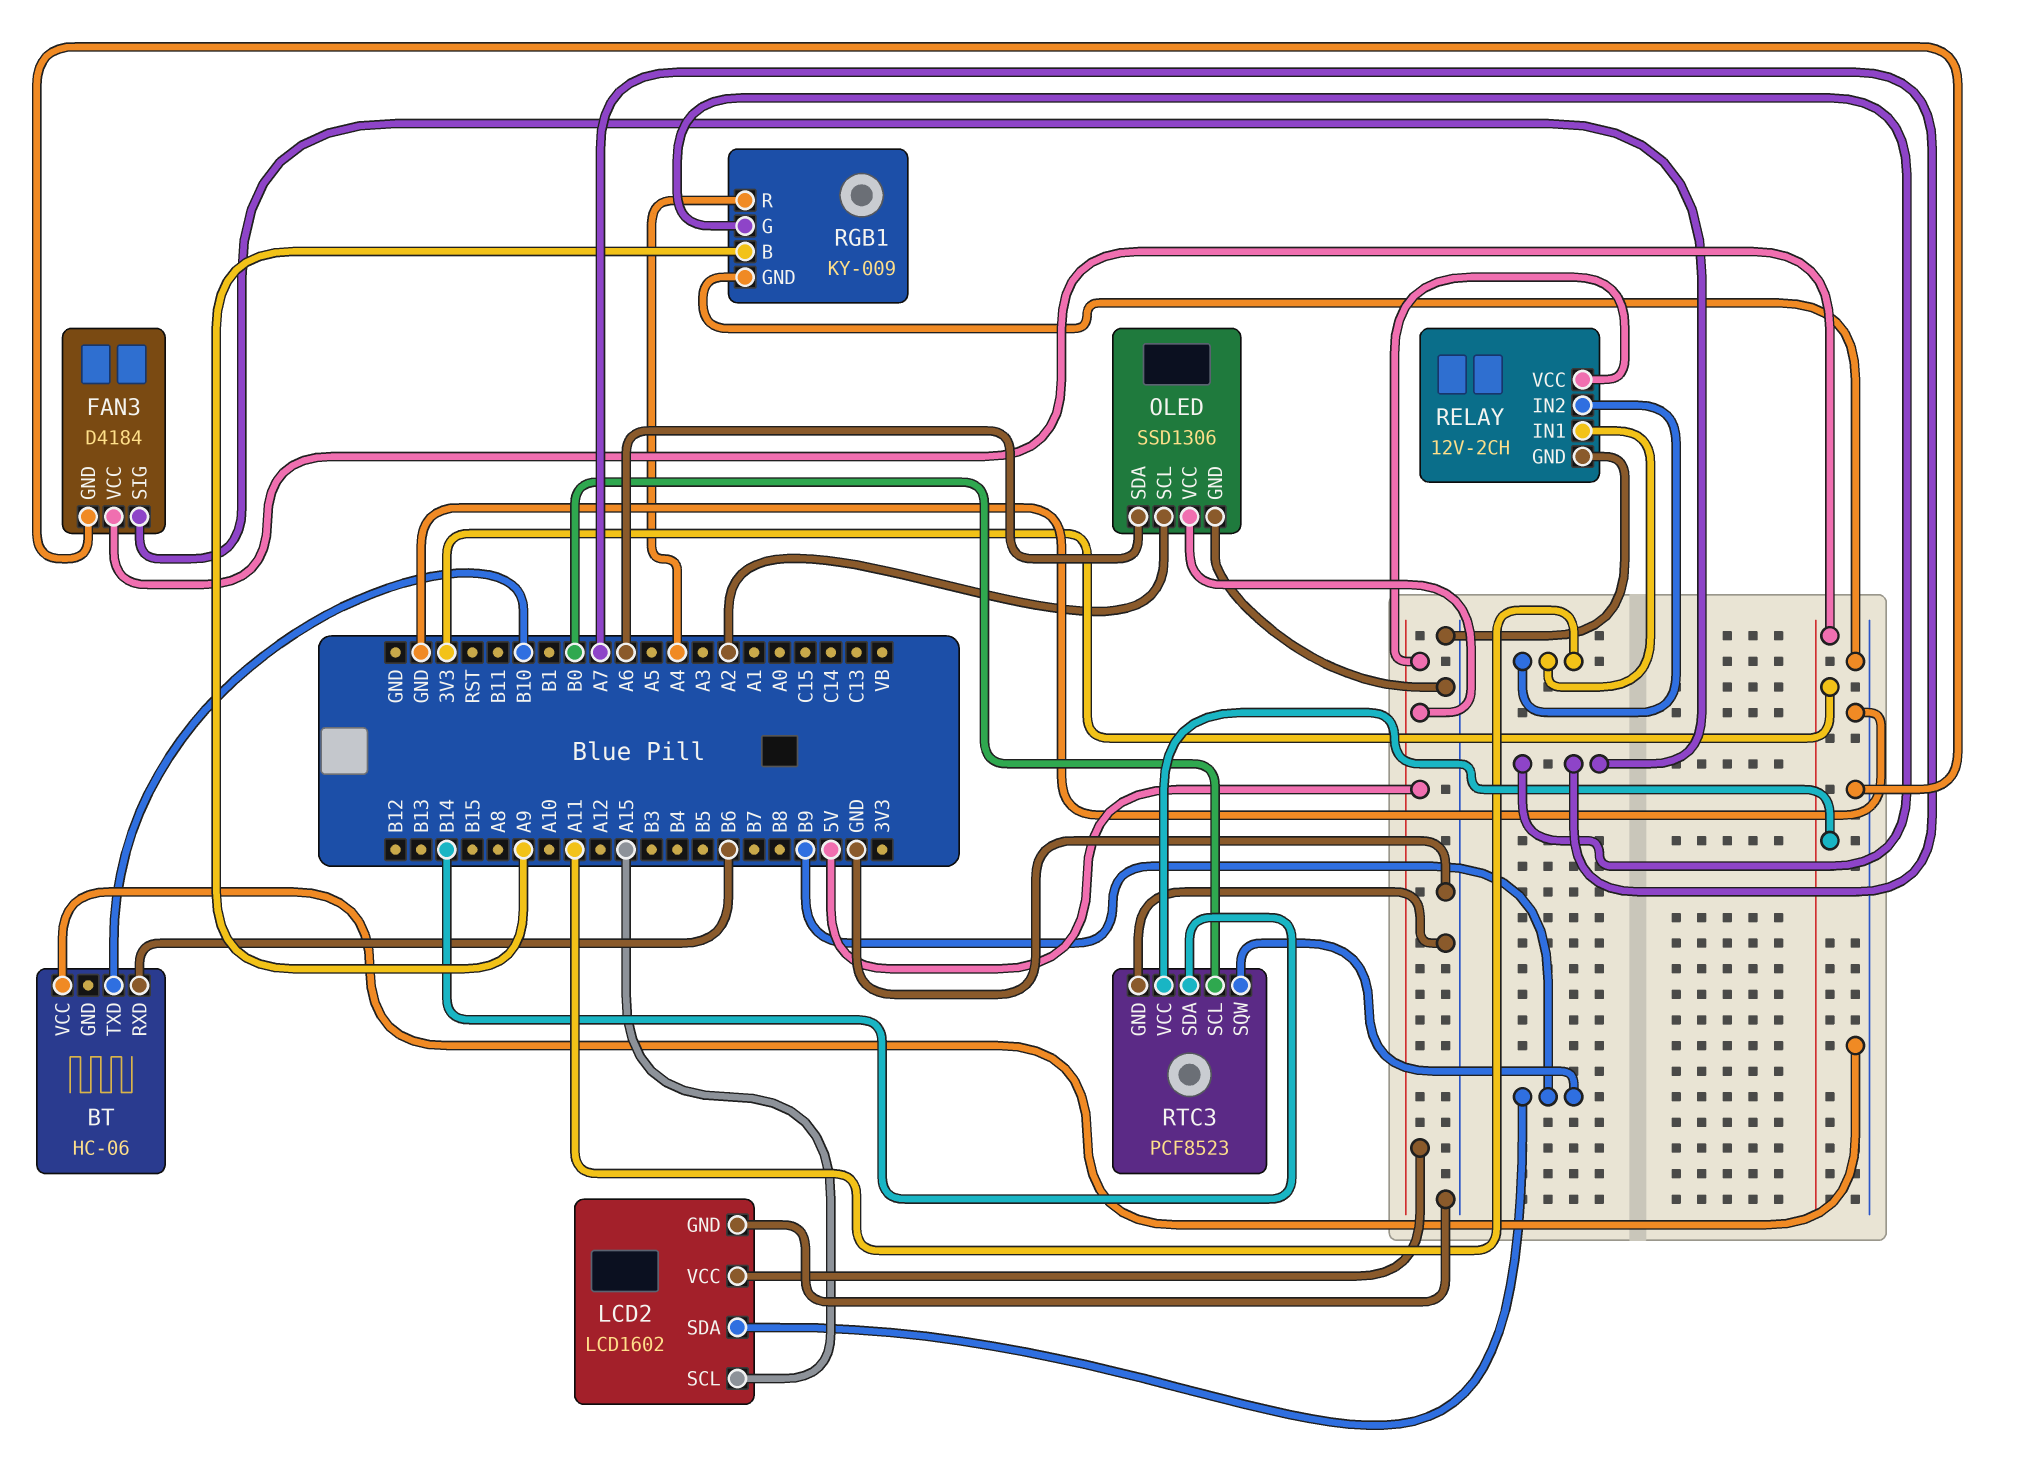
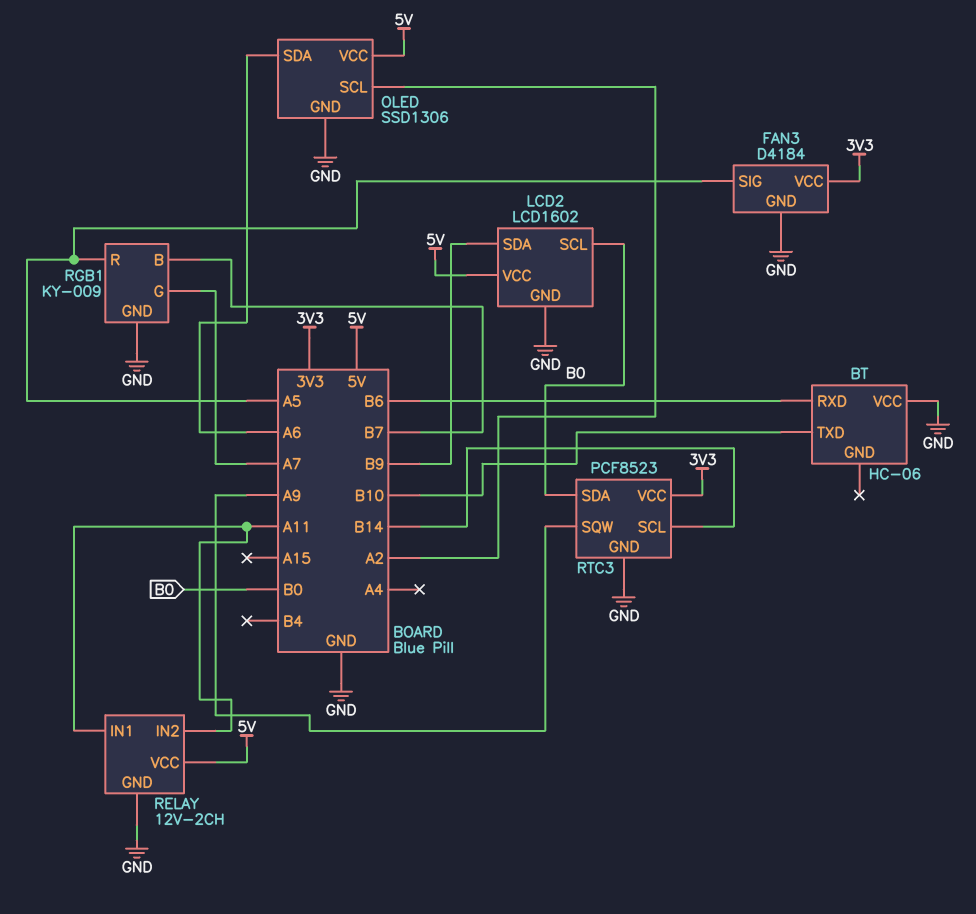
FAN3 pin SIG: A7 -> A5
LCD2 pin SCL: A15 -> B0
RGB1 pin B: A9 -> B7
RGB1 pin R: A4 -> A5
RTC3 pin SCL: B0 -> B14
RTC3 pin SDA: B14 -> B0
RTC3 pin SQW: B9 -> A9

